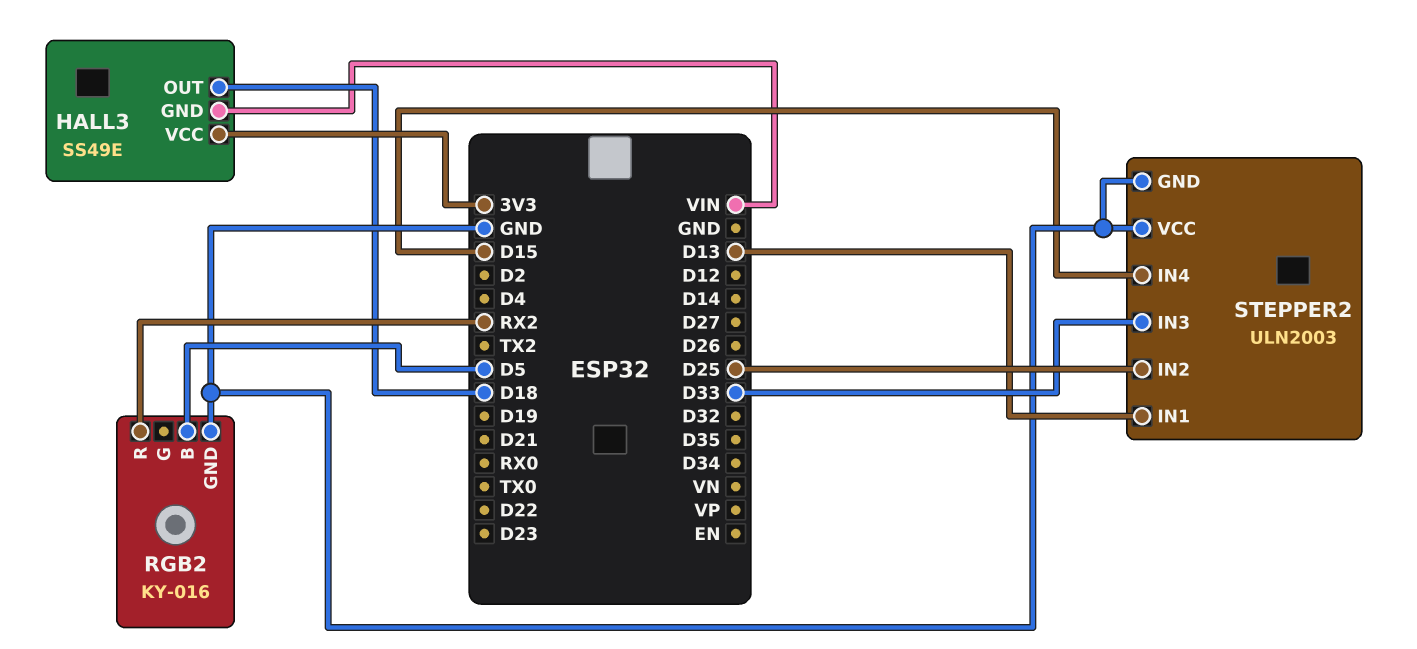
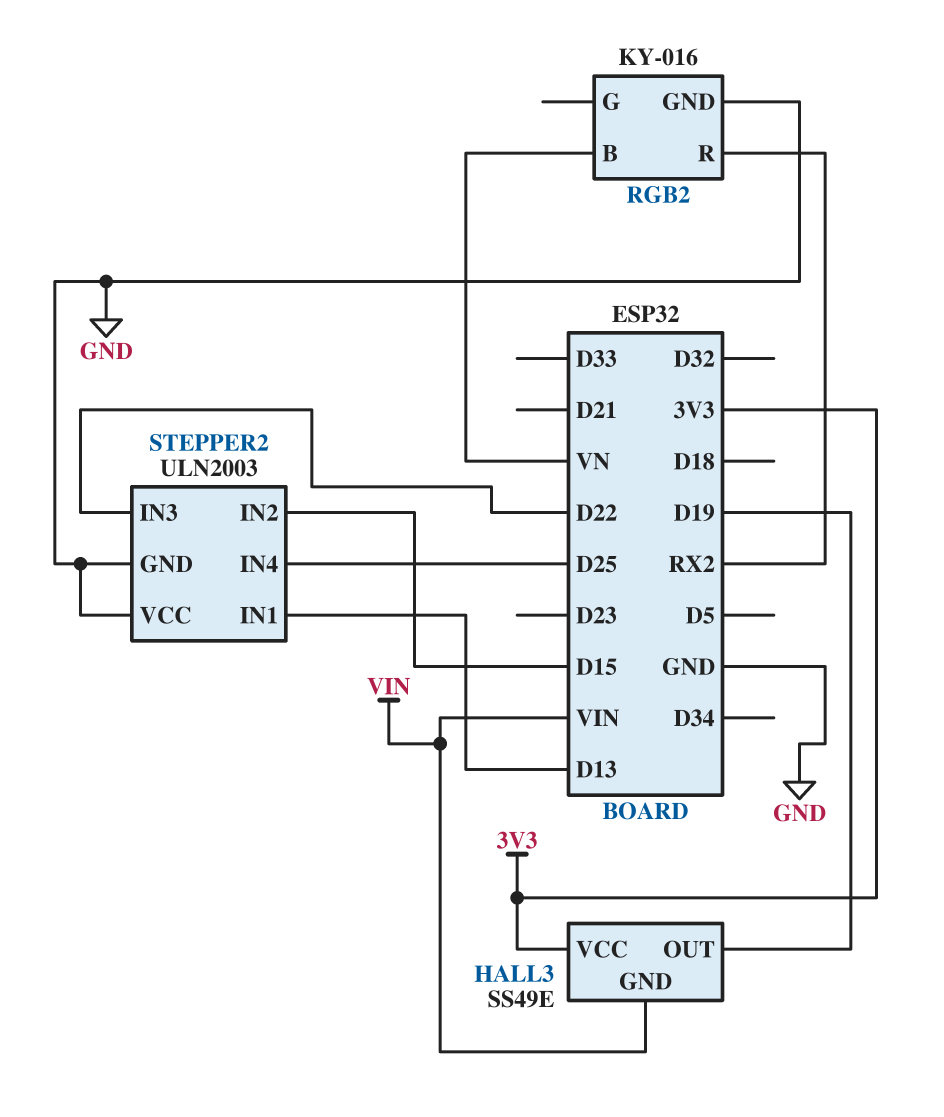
HALL3 pin OUT: D18 -> D19
RGB2 pin B: D5 -> VN
STEPPER2 pin IN2: D25 -> D15
STEPPER2 pin IN3: D33 -> D22
STEPPER2 pin IN4: D15 -> D25

